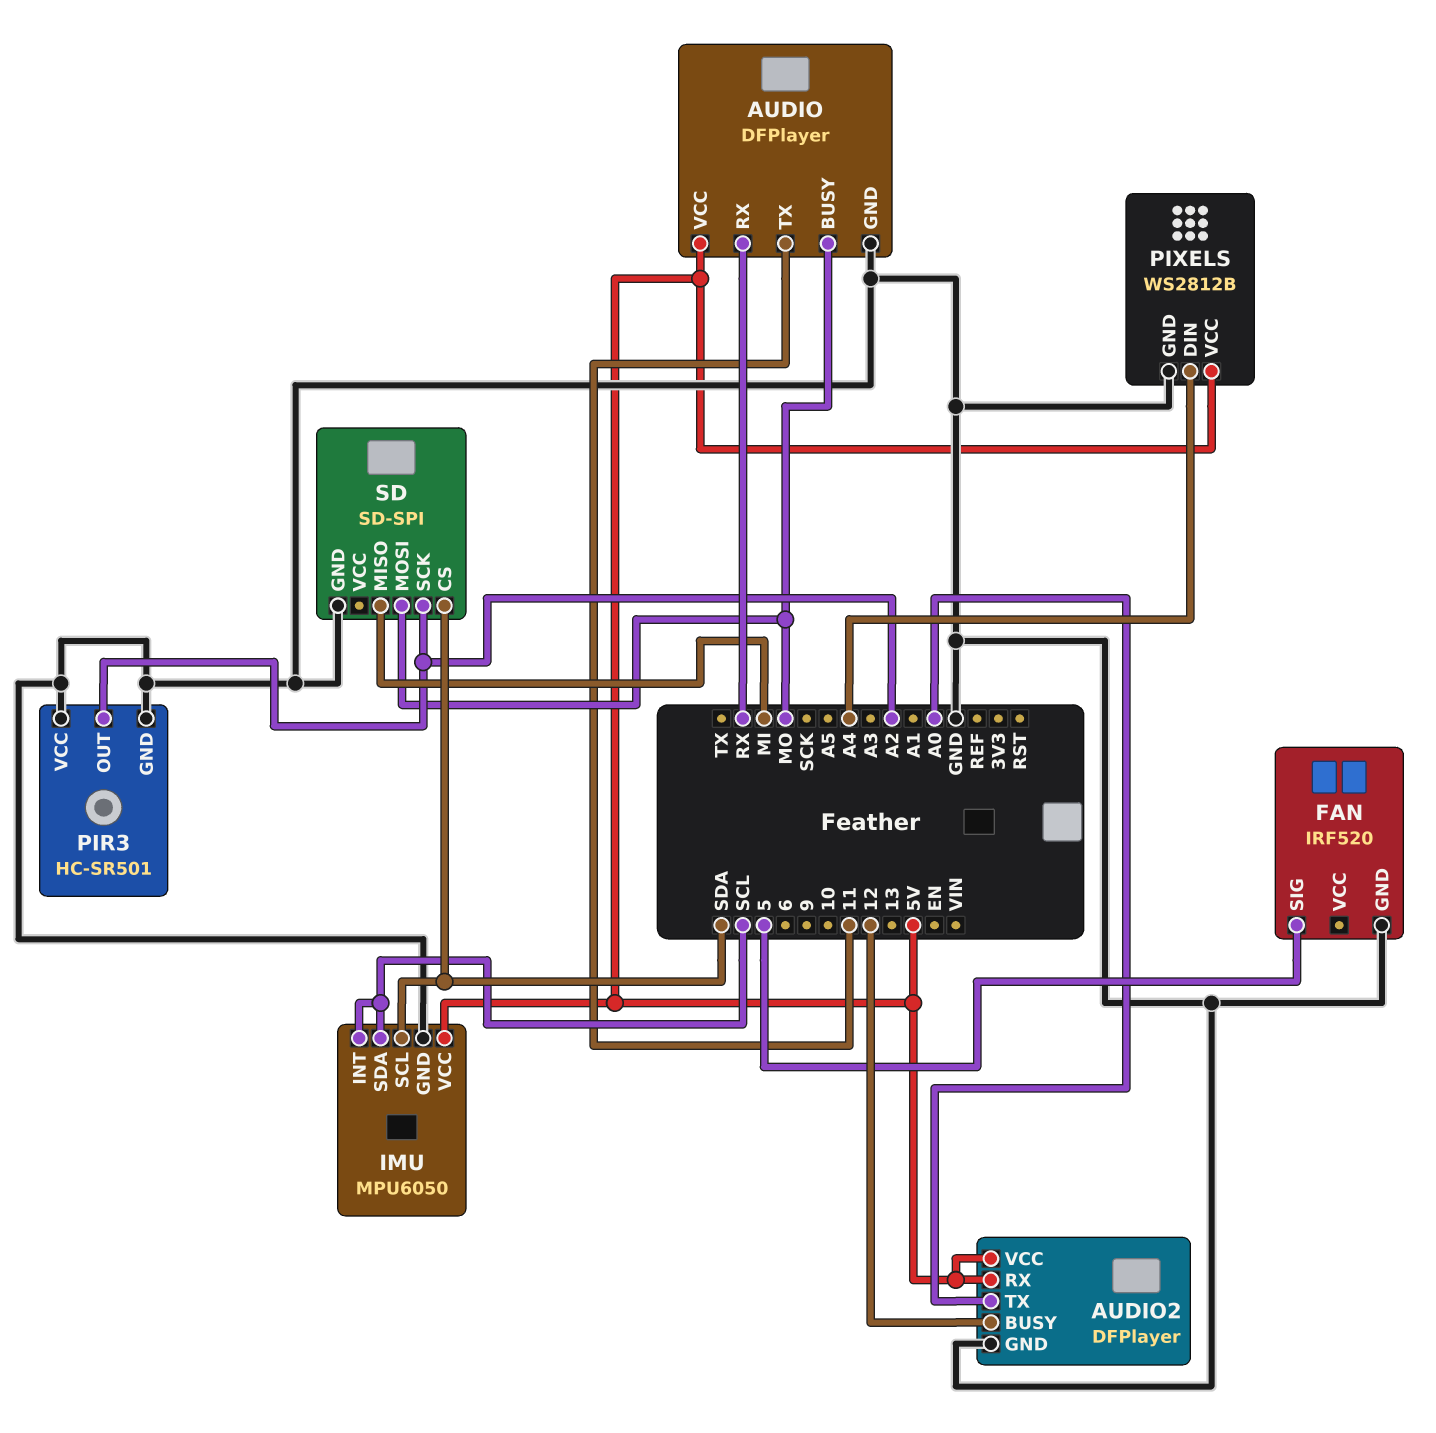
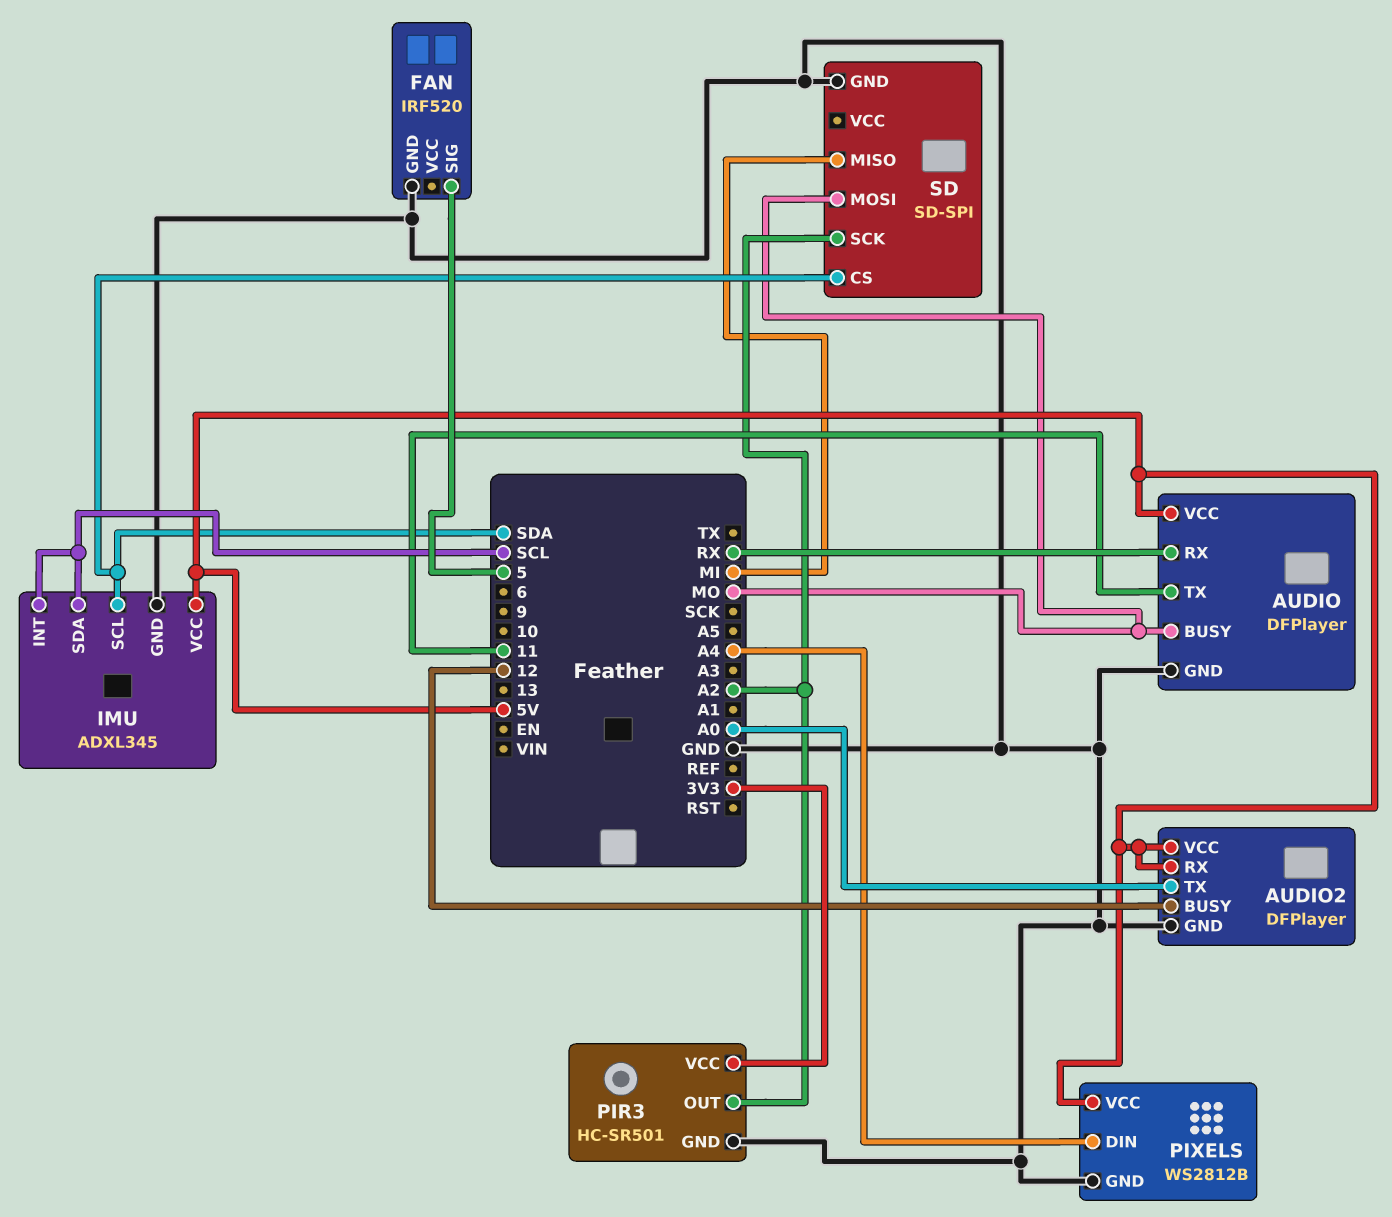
IMU: MPU6050 -> ADXL345
PIR3 pin VCC: GND -> 3V3

